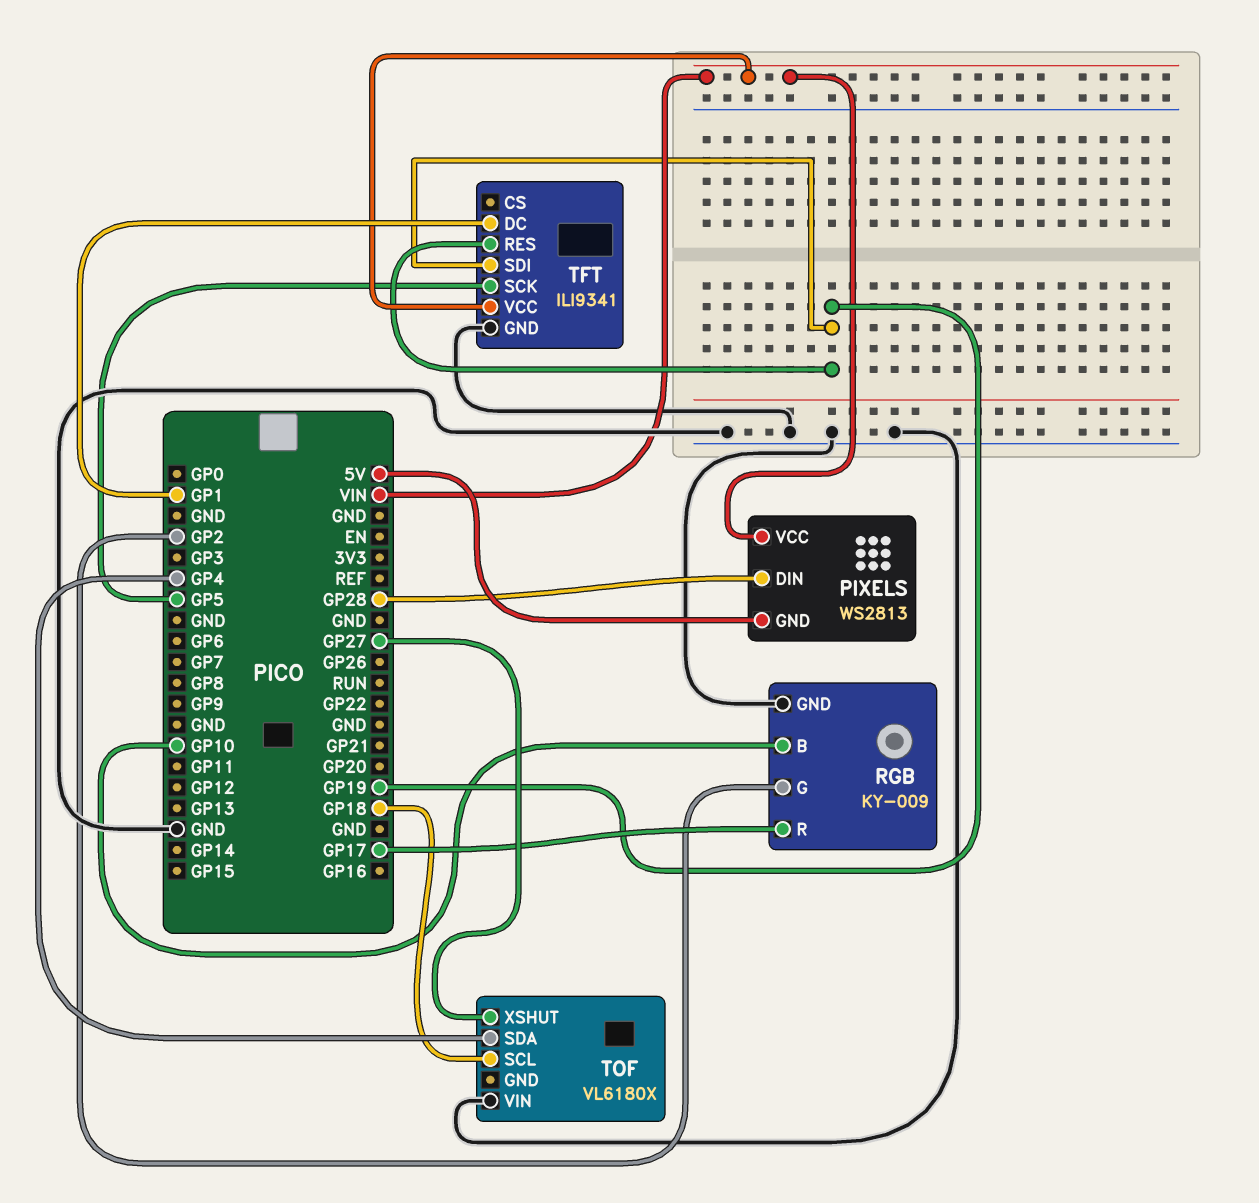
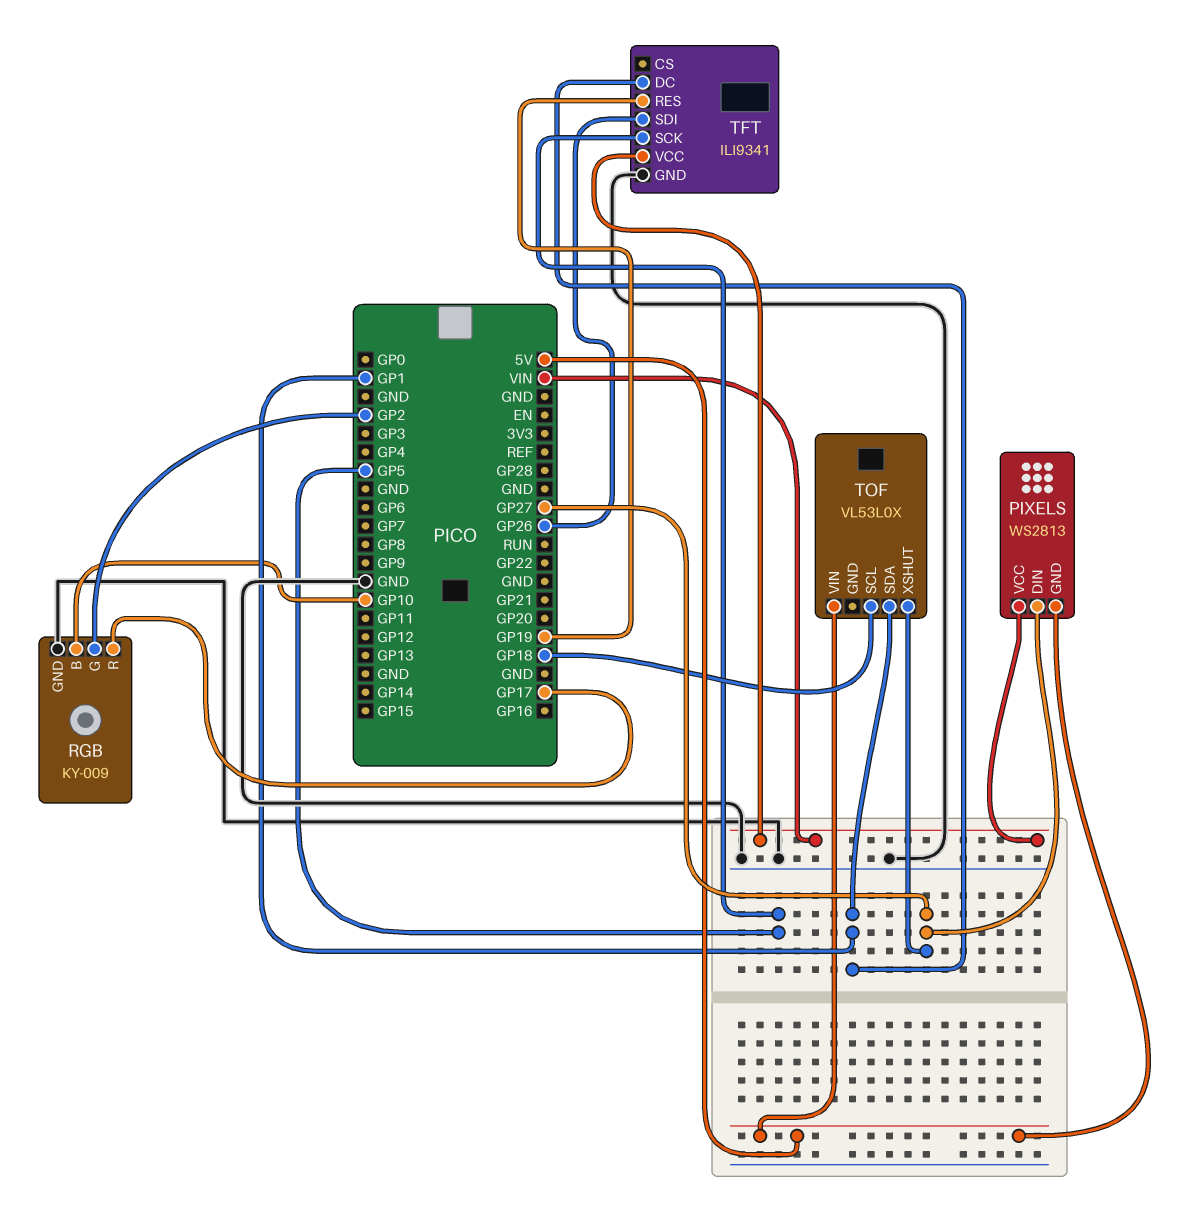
PIXELS pin DIN: GP28 -> GP27
TFT pin SDI: GP19 -> GP26
TOF: VL6180X -> VL53L0X
TOF pin SDA: GP4 -> GP1
TOF pin VIN: GND -> 5V

